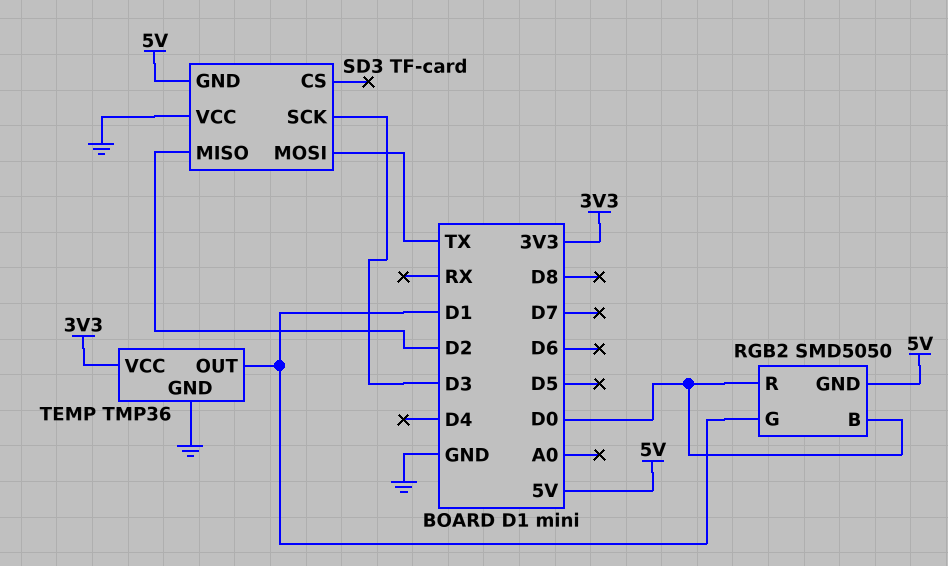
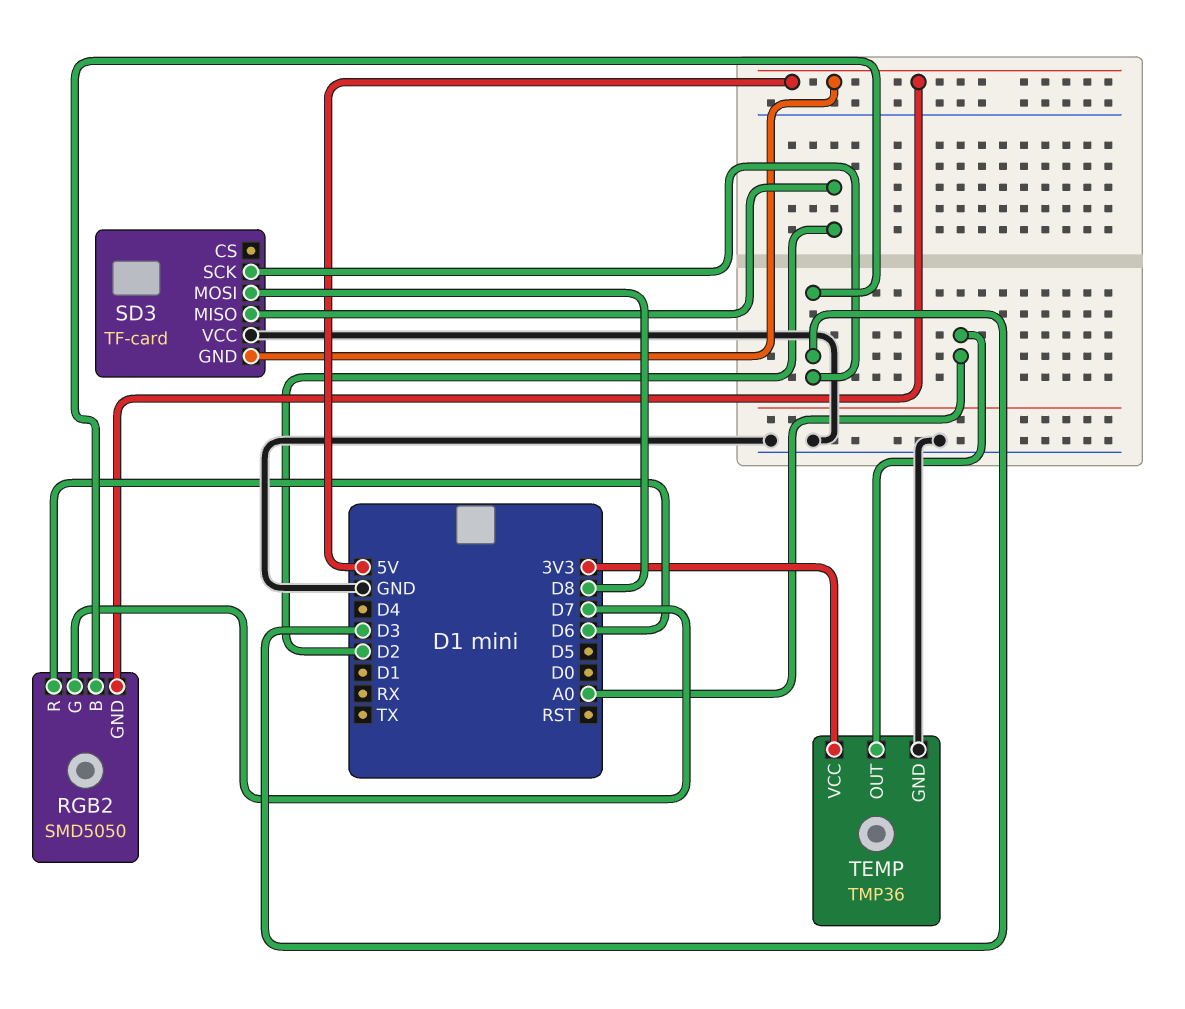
RGB2 pin B: D0 -> D3
RGB2 pin G: D1 -> D7
RGB2 pin R: D0 -> D6
SD3 pin MOSI: TX -> D8
TEMP pin OUT: D1 -> A0

